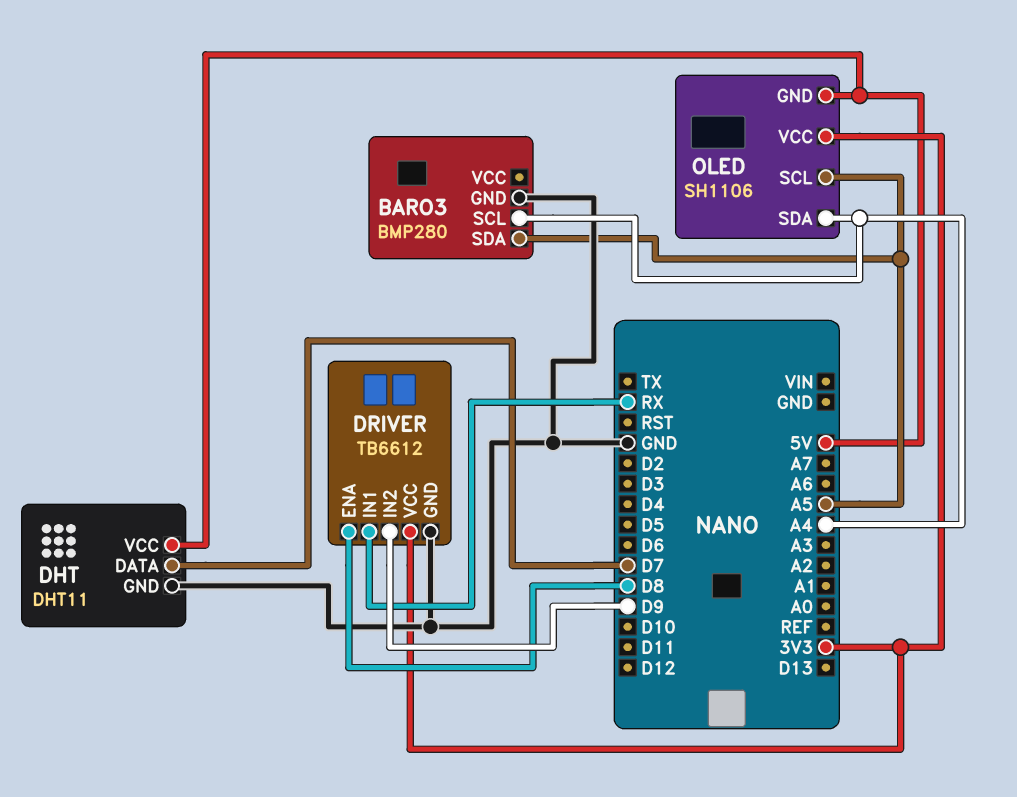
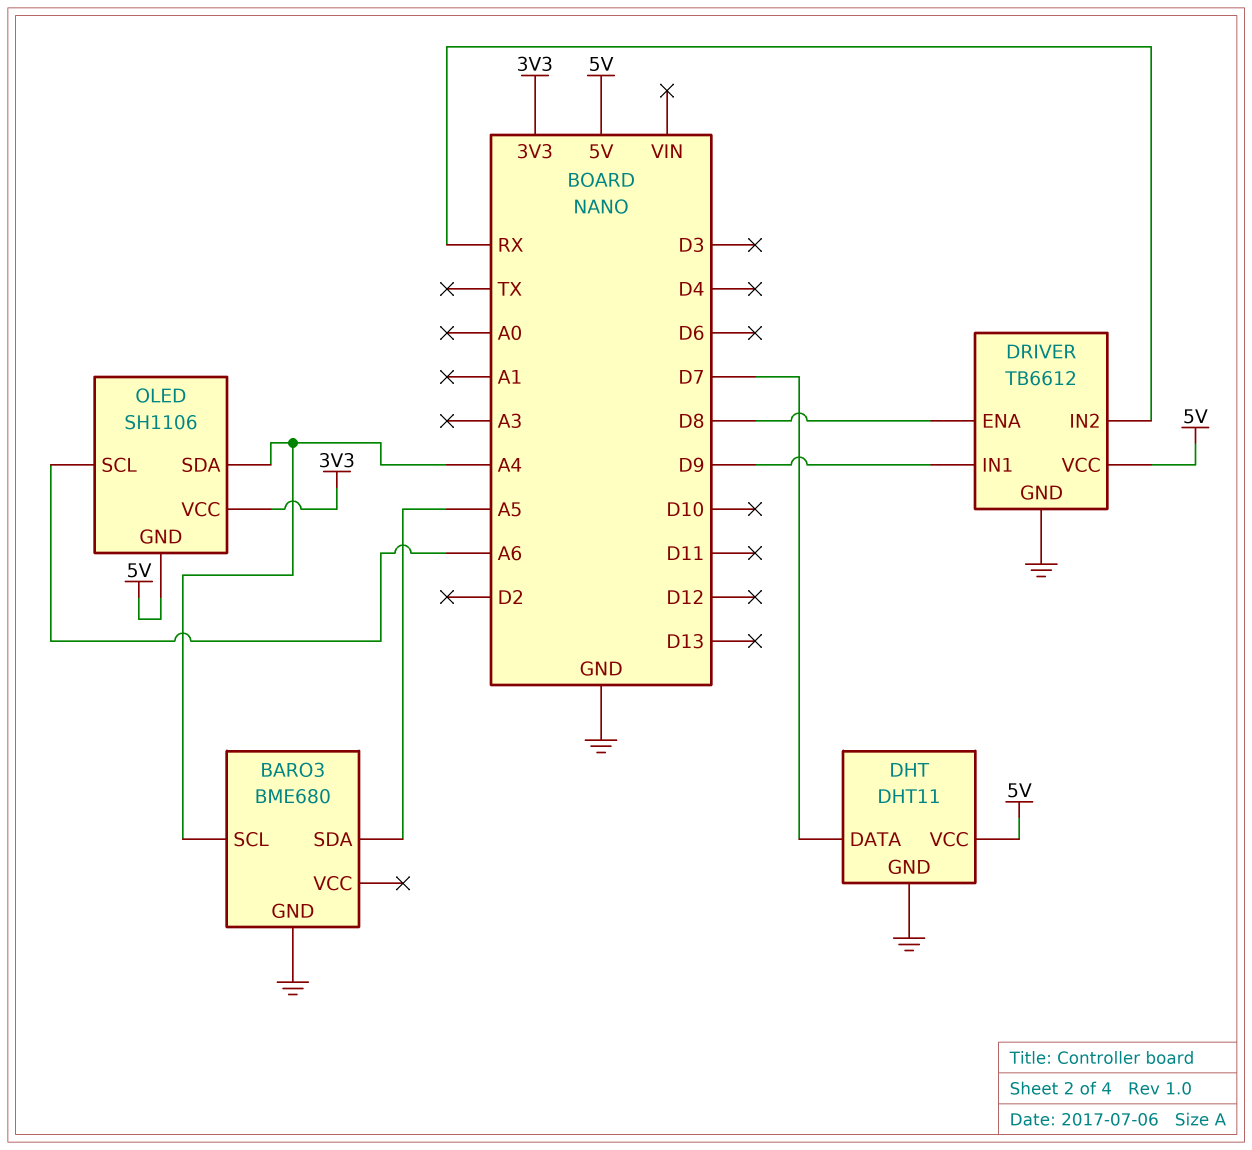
BARO3: BMP280 -> BME680
DRIVER pin IN1: RX -> D9
DRIVER pin IN2: D9 -> RX
DRIVER pin VCC: 3V3 -> 5V
OLED pin SCL: A5 -> A6

